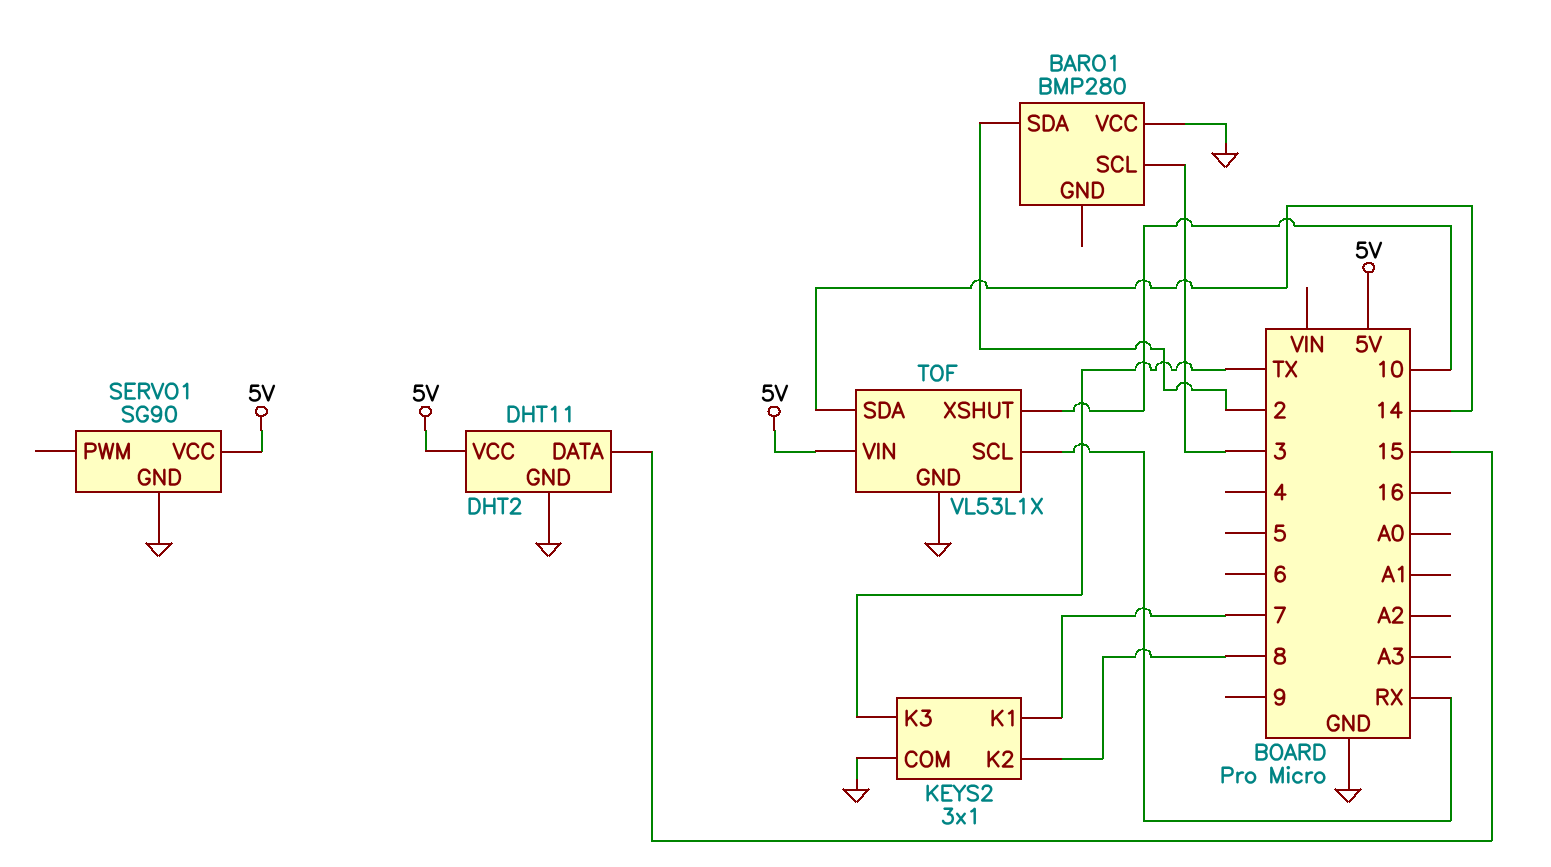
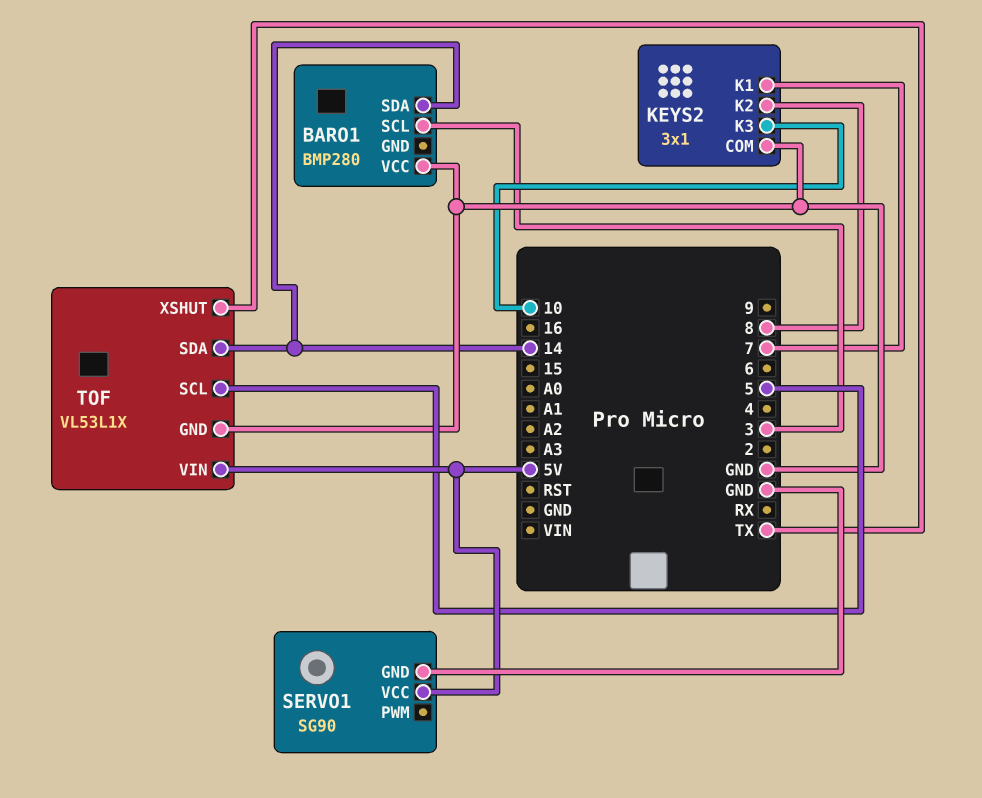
BARO1 pin SDA: 2 -> 14
DHT2: DHT11 -> none
DHT2 pin DATA: 15 -> none
DHT2 pin GND: GND -> none
DHT2 pin VCC: 5V -> none
KEYS2 pin K3: TX -> 10
TOF pin SCL: RX -> 5
TOF pin XSHUT: 10 -> TX

